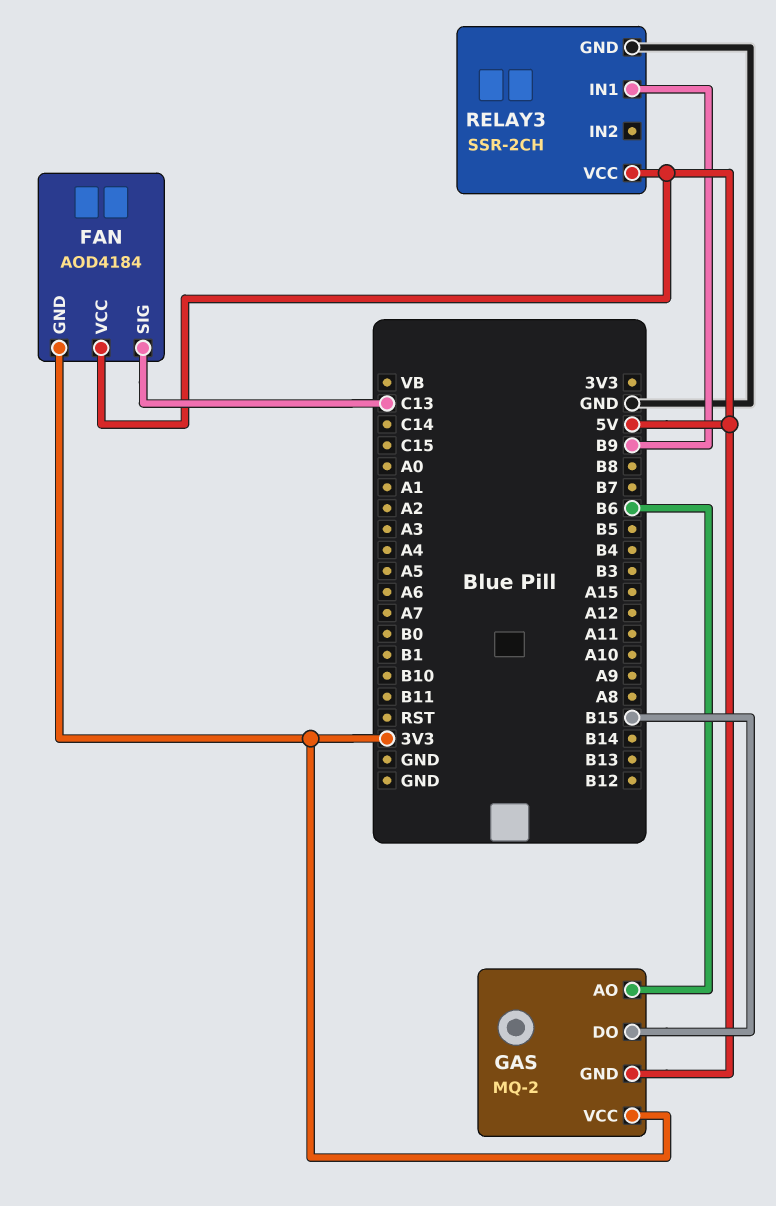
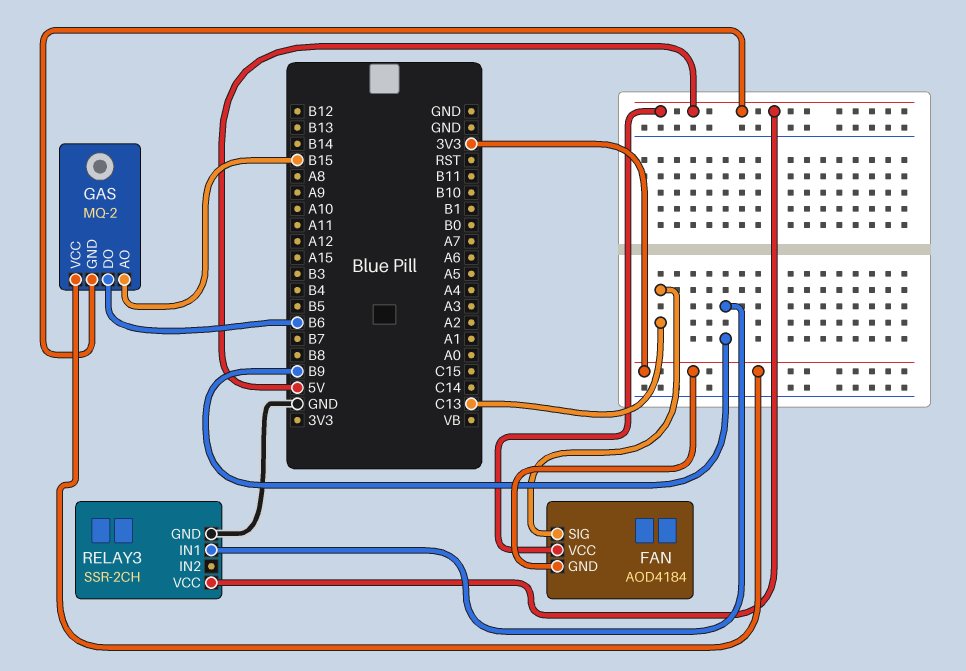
GAS pin AO: B6 -> B15
GAS pin DO: B15 -> B6

